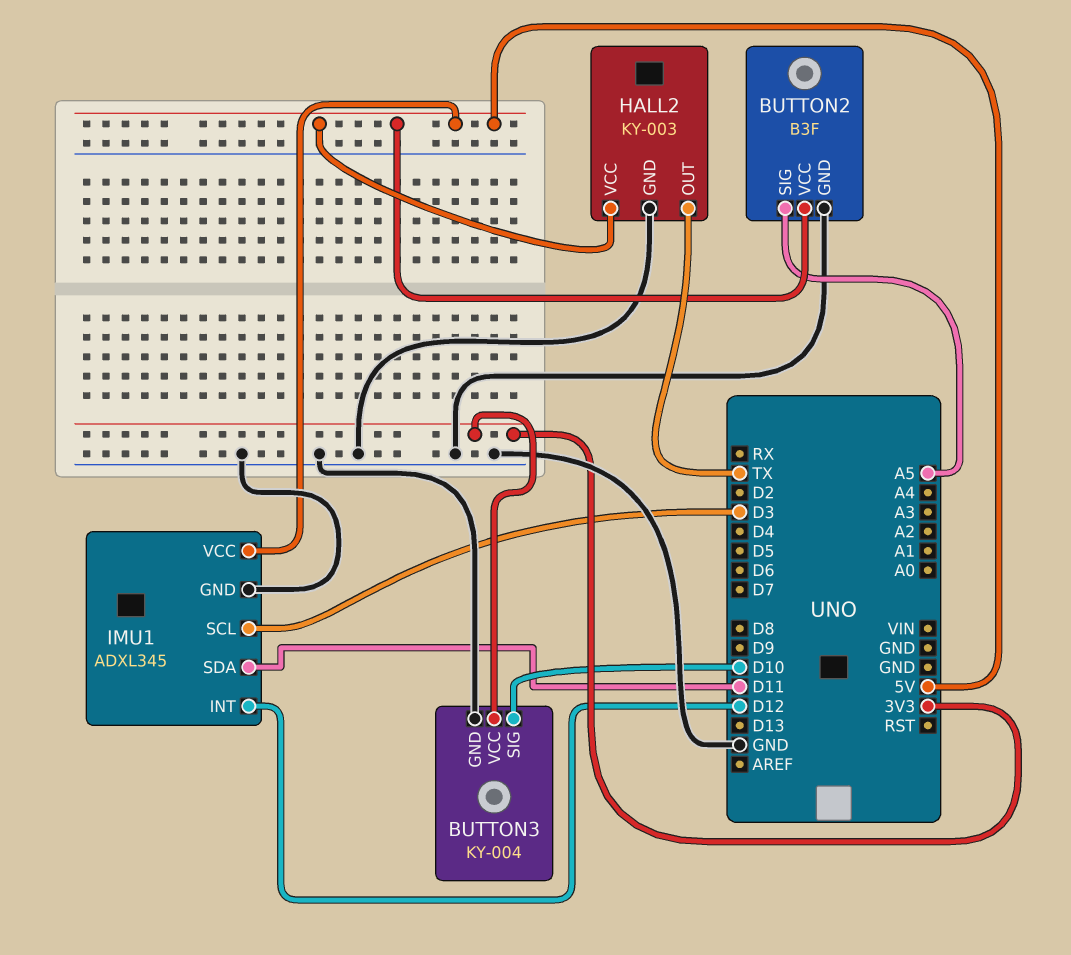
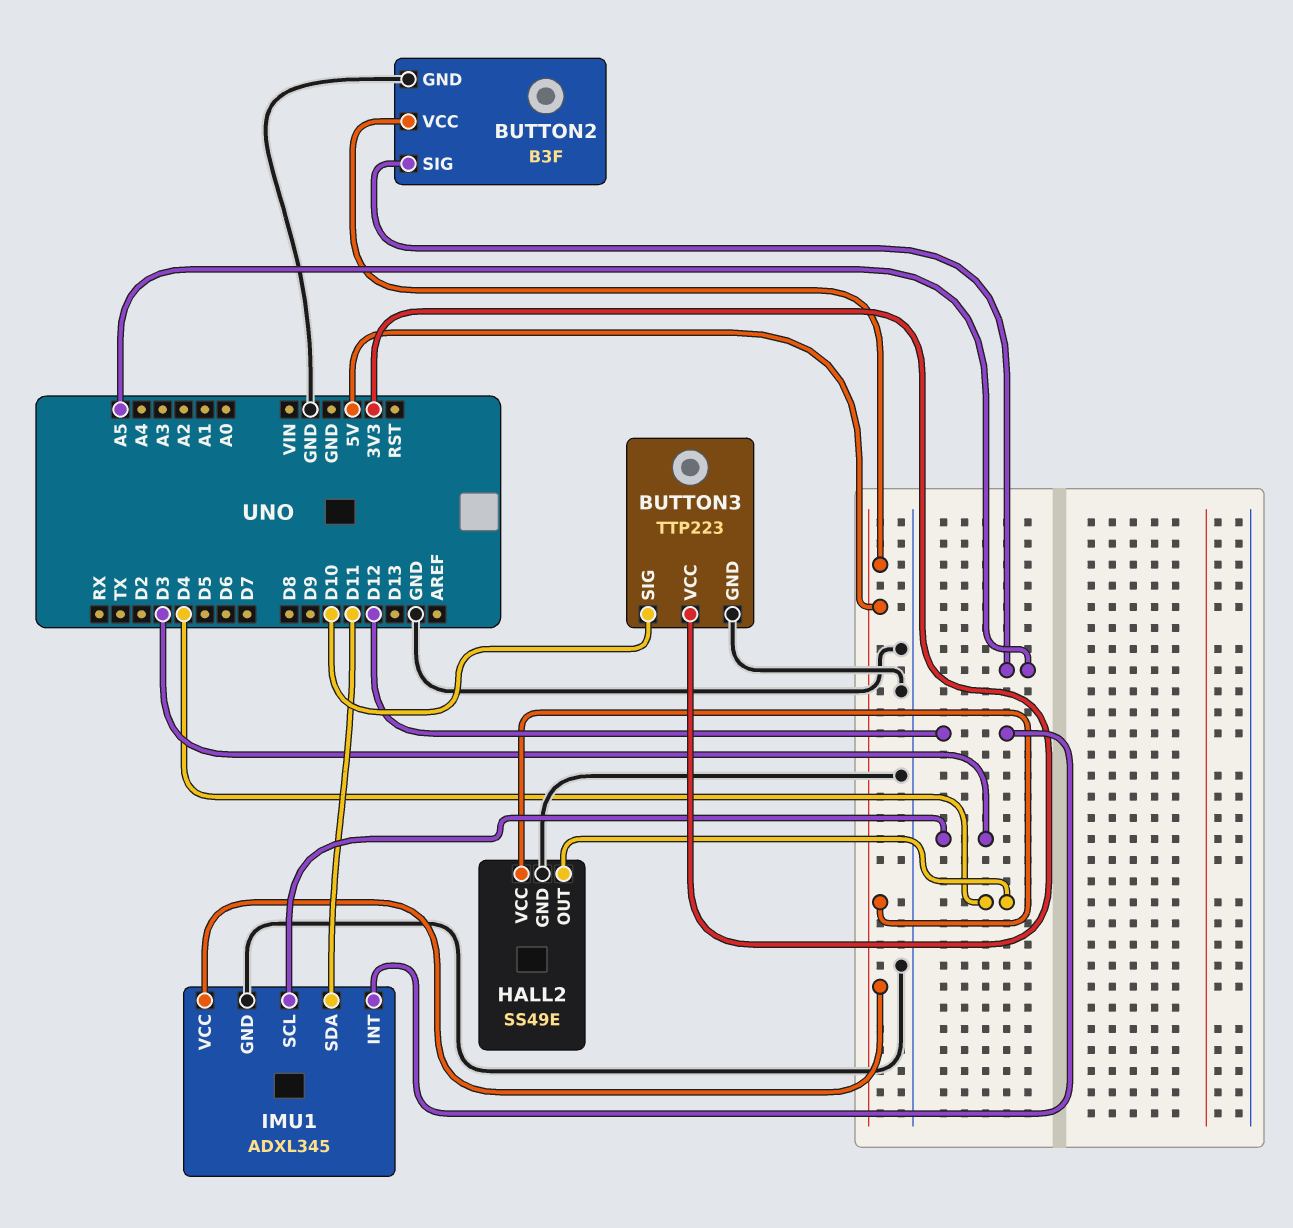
BUTTON3: KY-004 -> TTP223
HALL2: KY-003 -> SS49E
HALL2 pin OUT: TX -> D4

